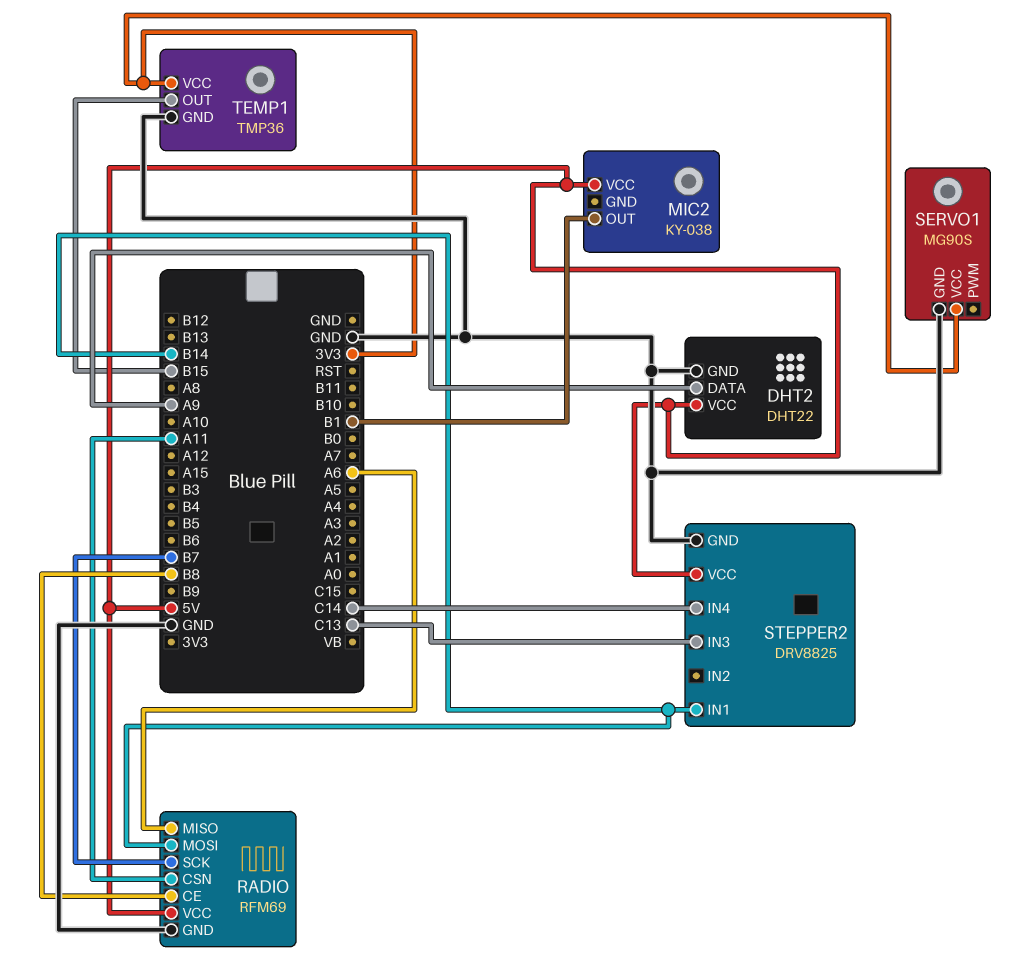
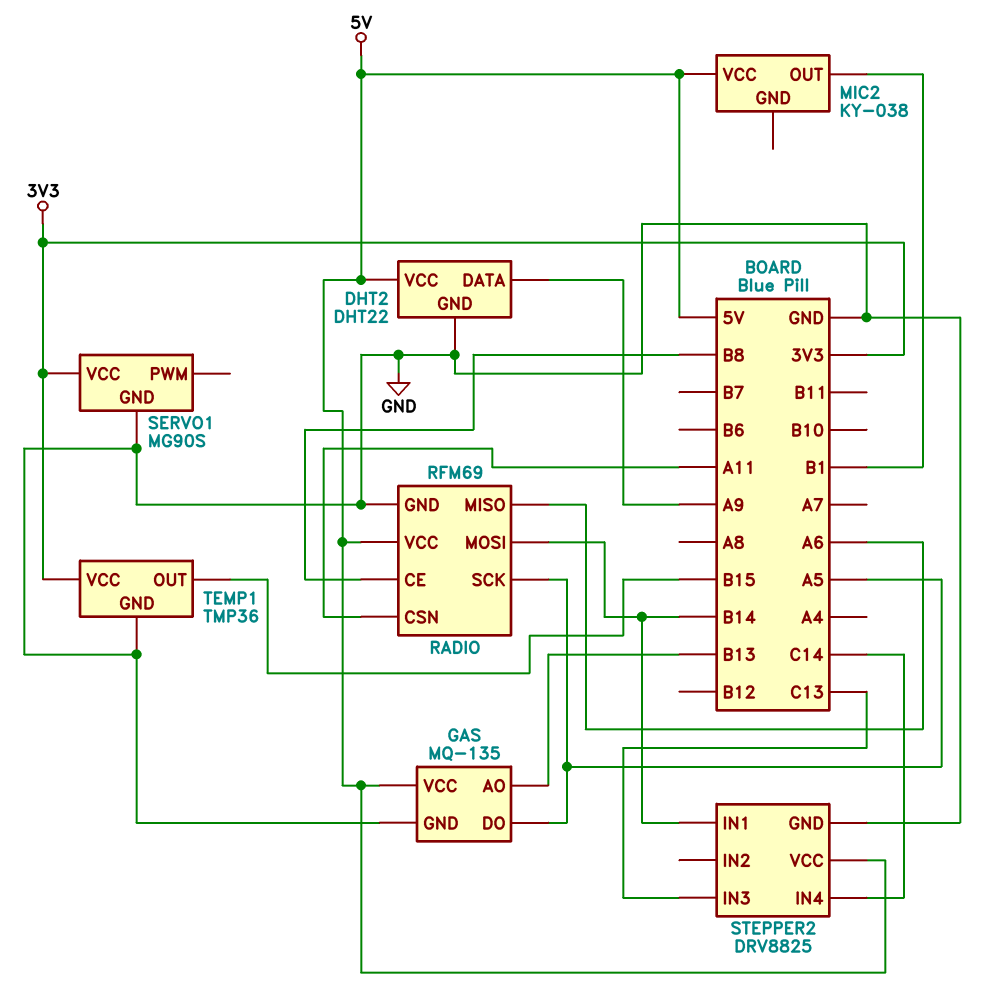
GAS: none -> MQ-135
GAS pin AO: none -> B13
GAS pin DO: none -> A5
GAS pin GND: none -> GND
GAS pin VCC: none -> 5V
RADIO pin SCK: B7 -> A5

